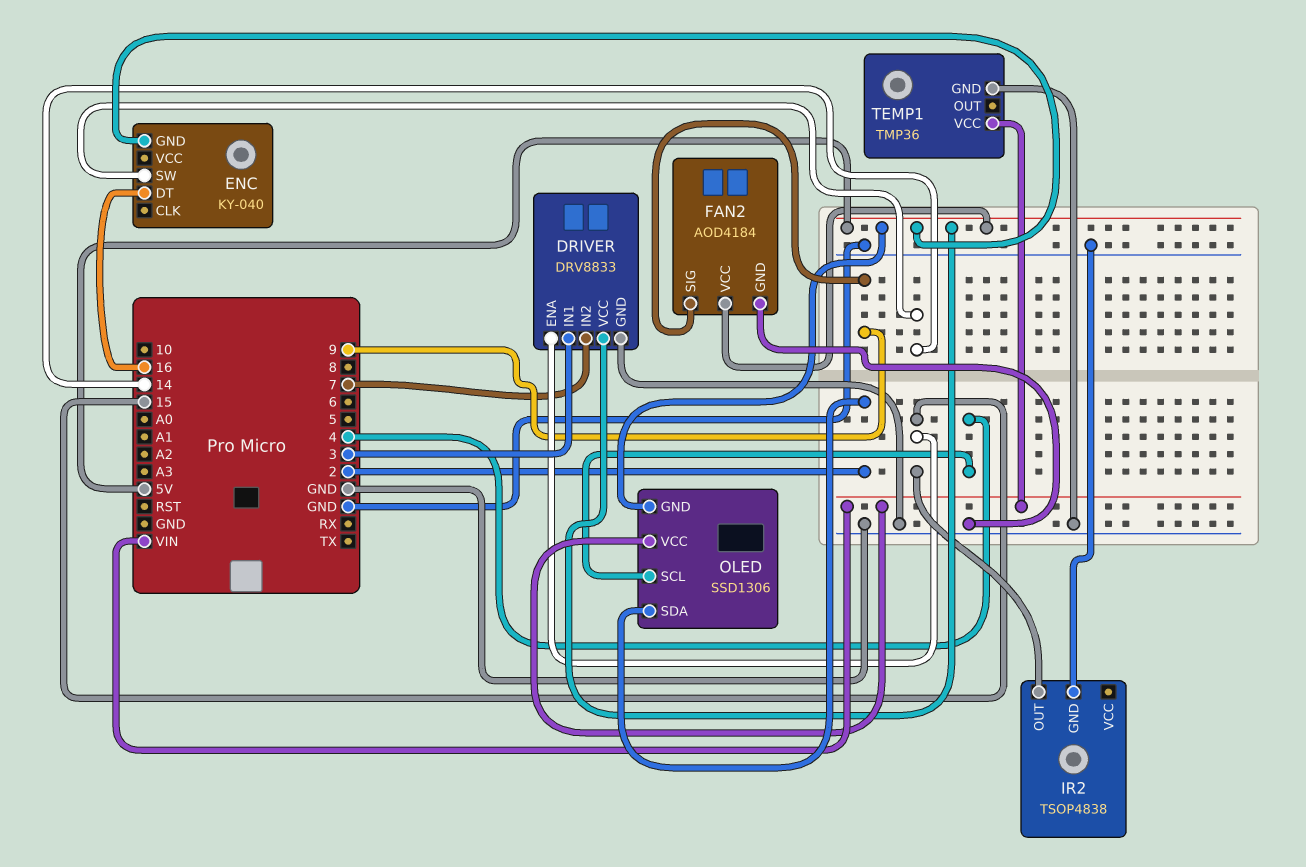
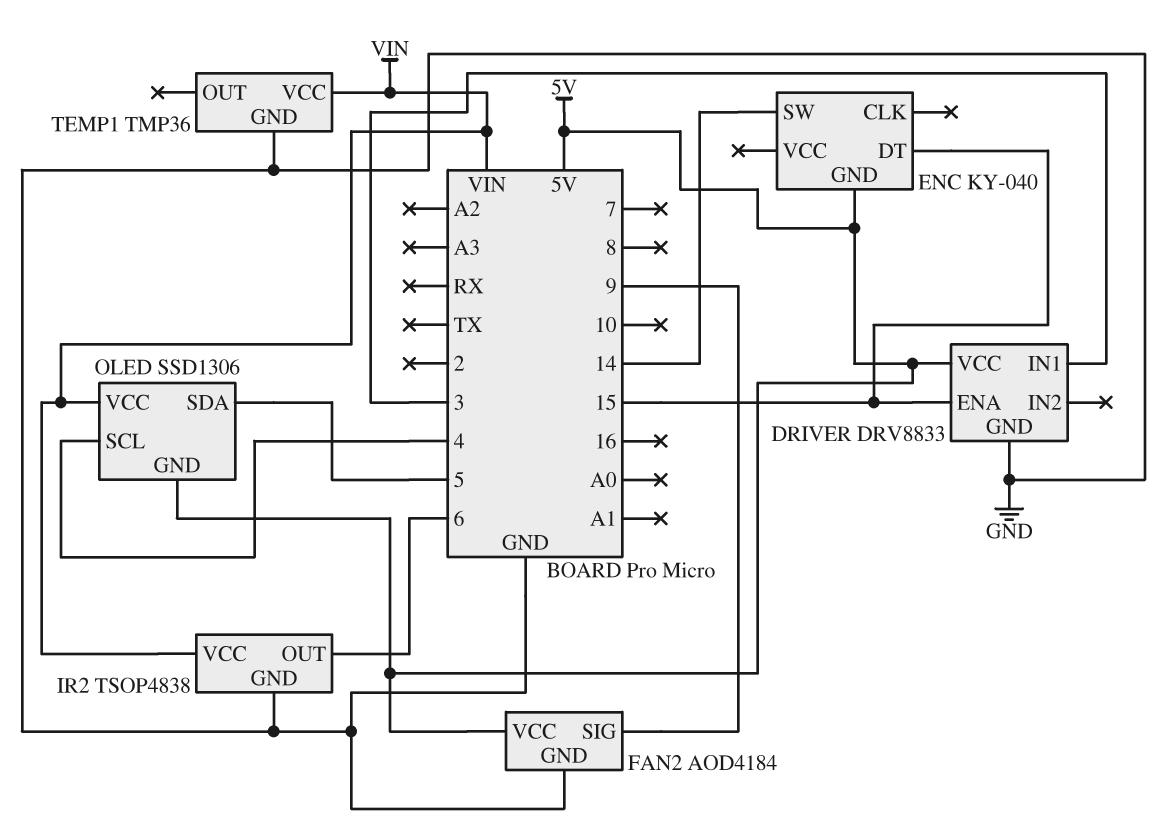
DRIVER pin IN2: 7 -> none
ENC pin DT: 16 -> 15
IR2 pin OUT: 15 -> 6
IR2 pin VCC: none -> VIN
OLED pin SDA: 2 -> 5

